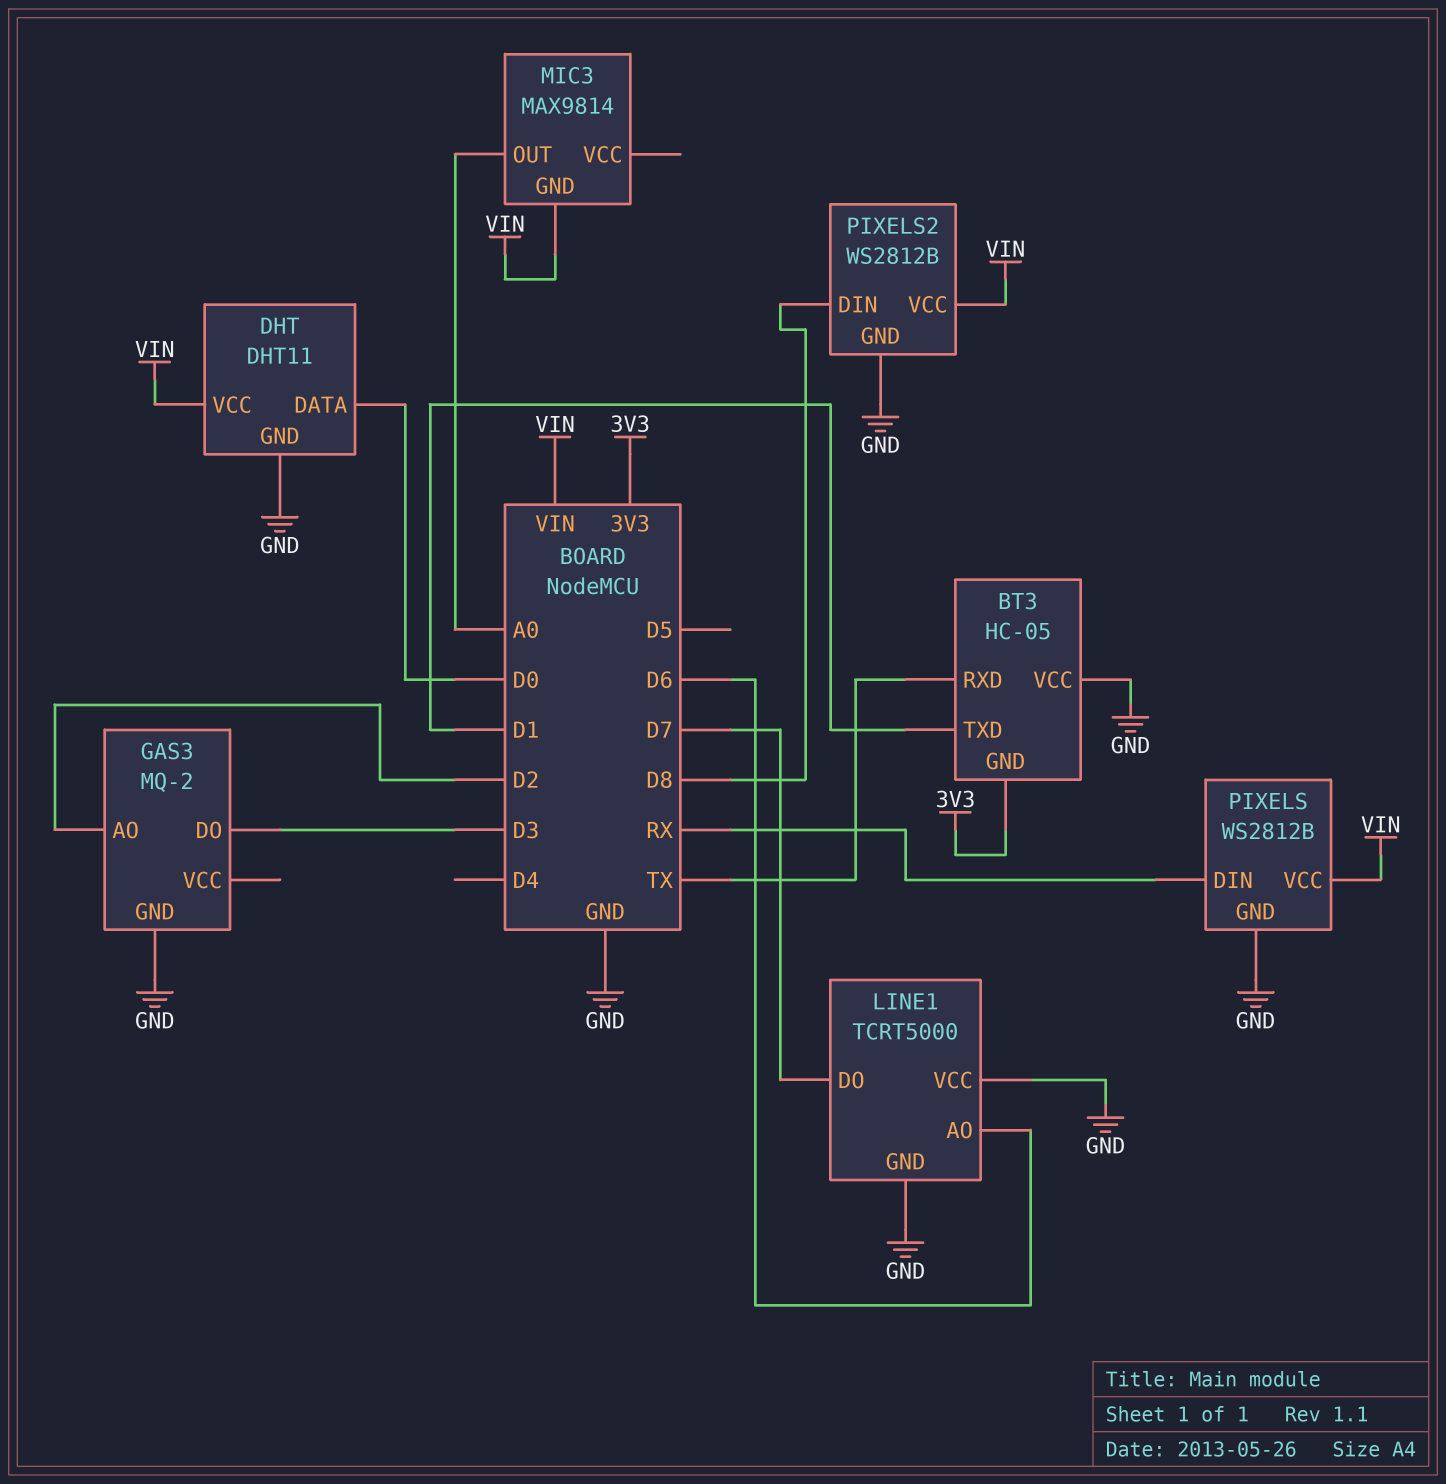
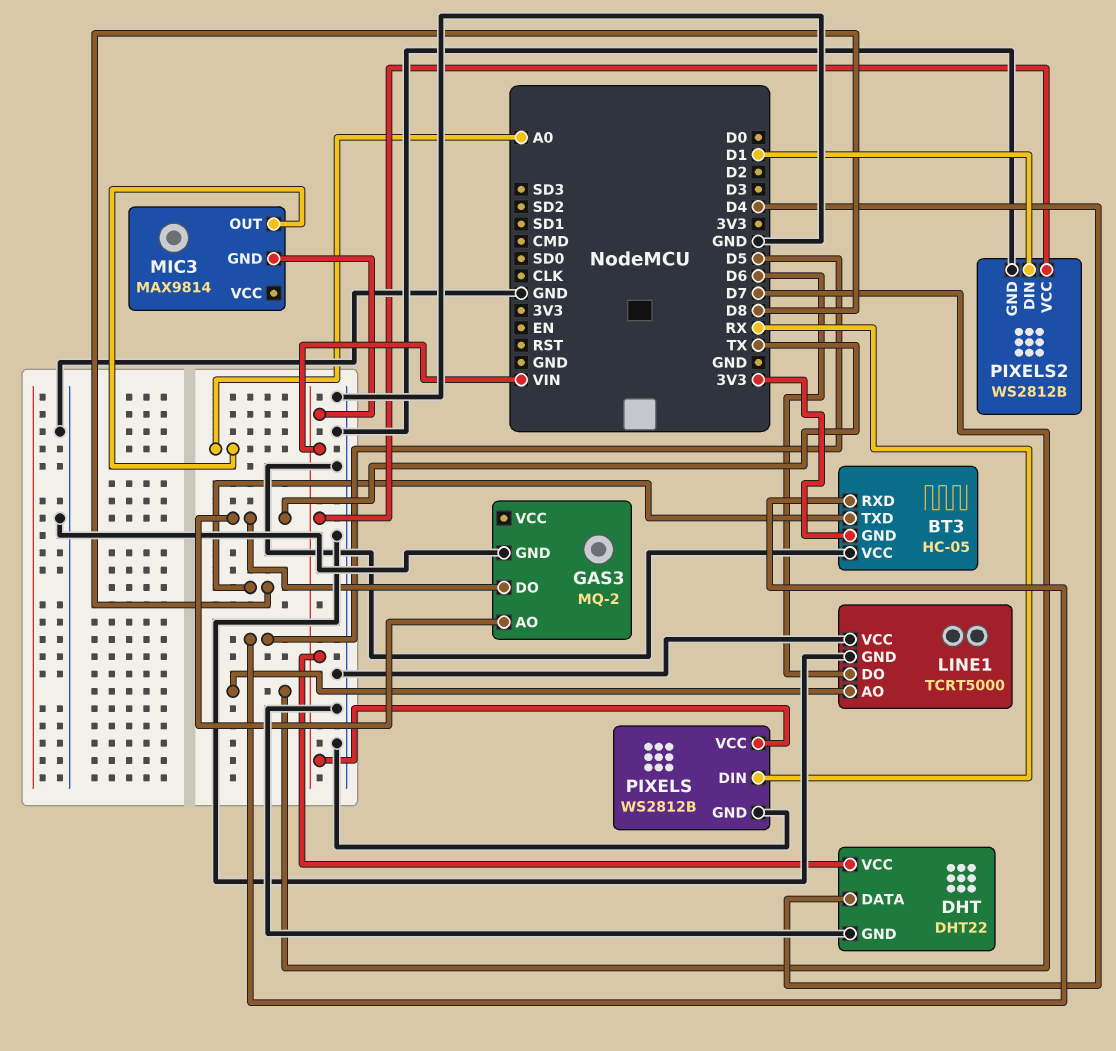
BT3 pin RXD: TX -> D5
BT3 pin TXD: D1 -> D8
DHT: DHT11 -> DHT22
DHT pin DATA: D0 -> D4
GAS3 pin AO: D2 -> TX
GAS3 pin DO: D3 -> TX
LINE1 pin AO: D6 -> D7
LINE1 pin DO: D7 -> D6
PIXELS2 pin DIN: D8 -> D1

